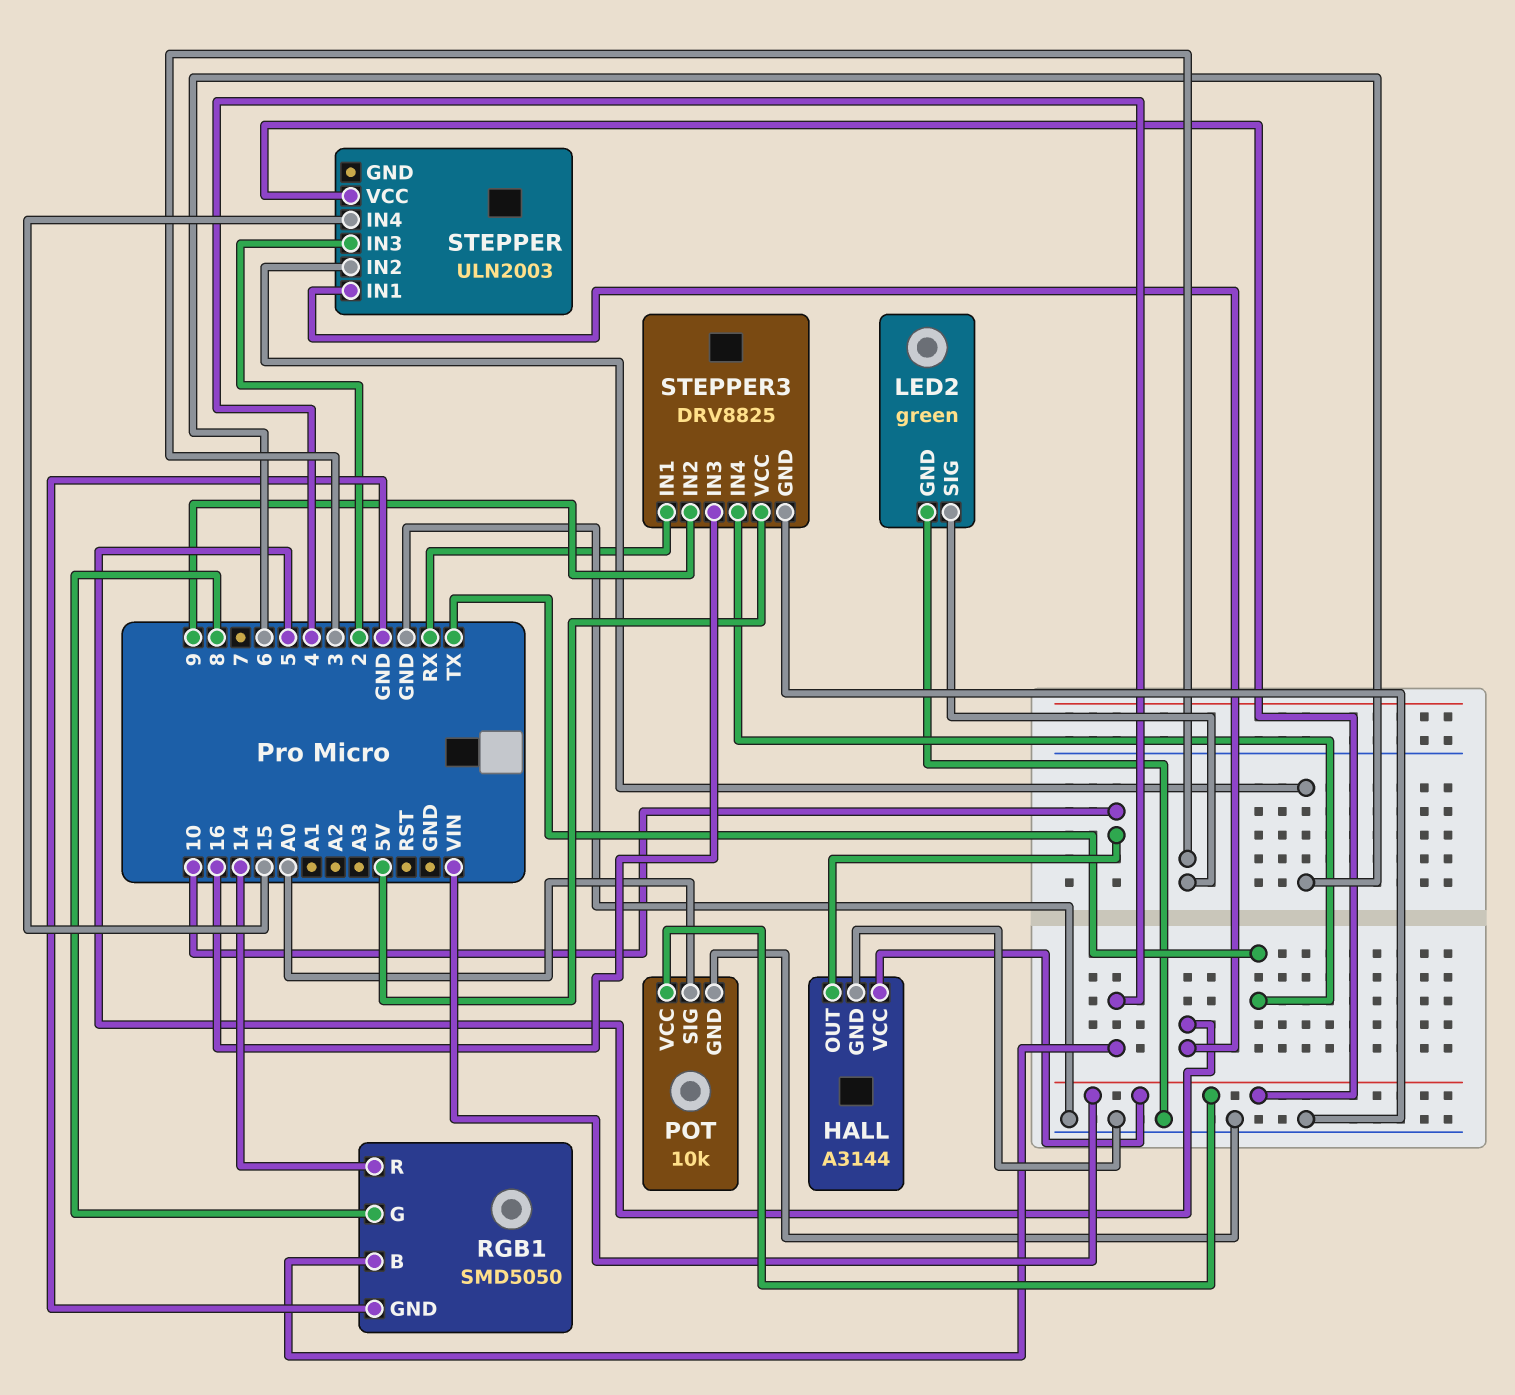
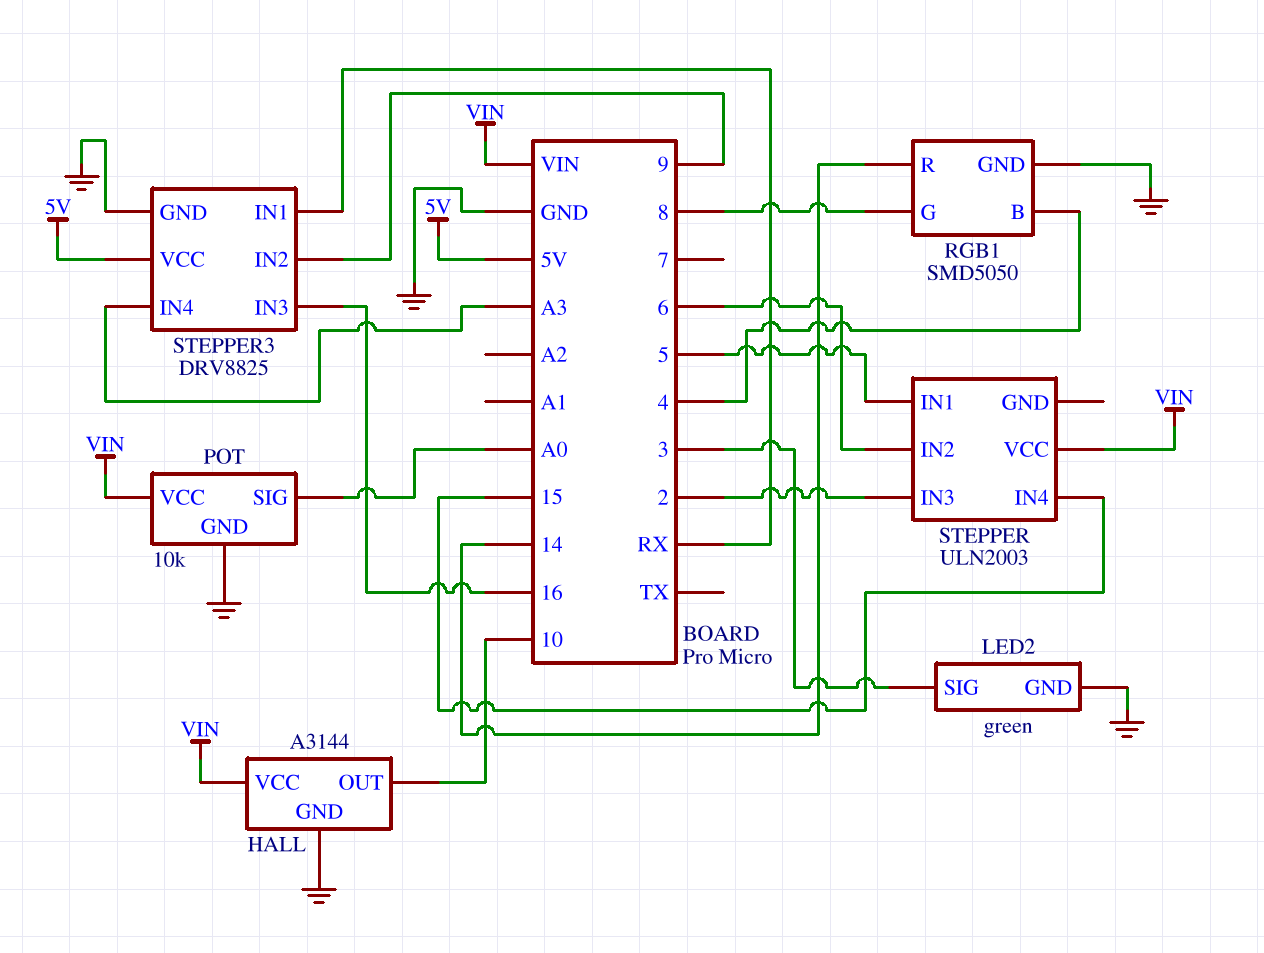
STEPPER3 pin IN4: TX -> A3

